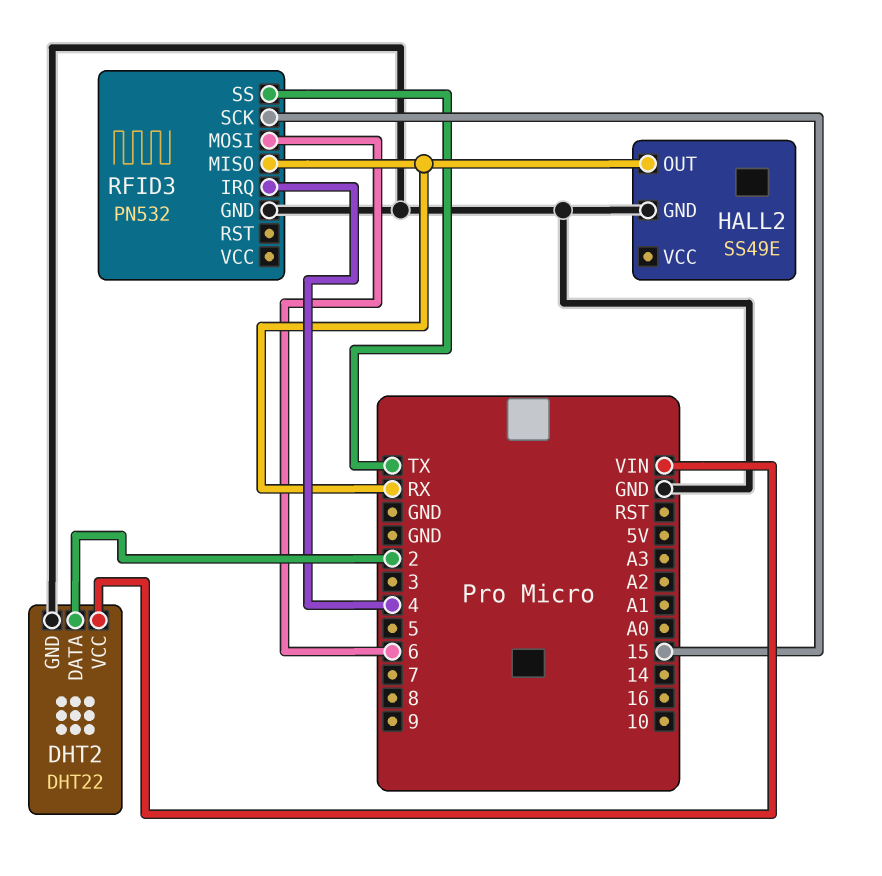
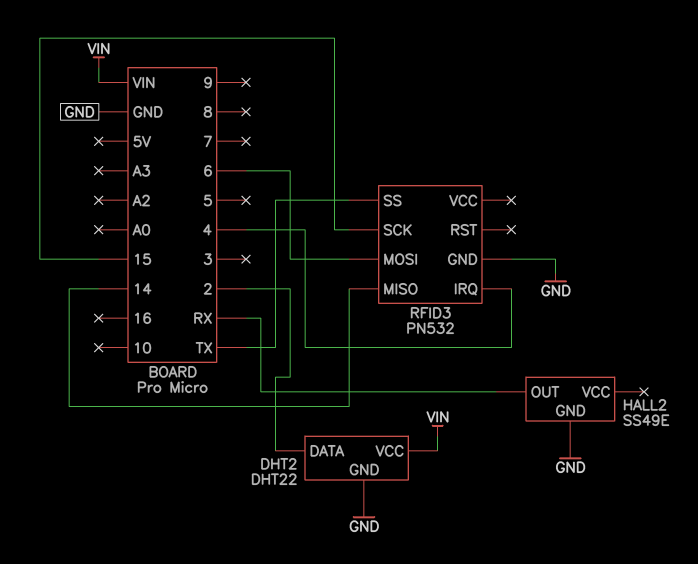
RFID3 pin MISO: RX -> 14

